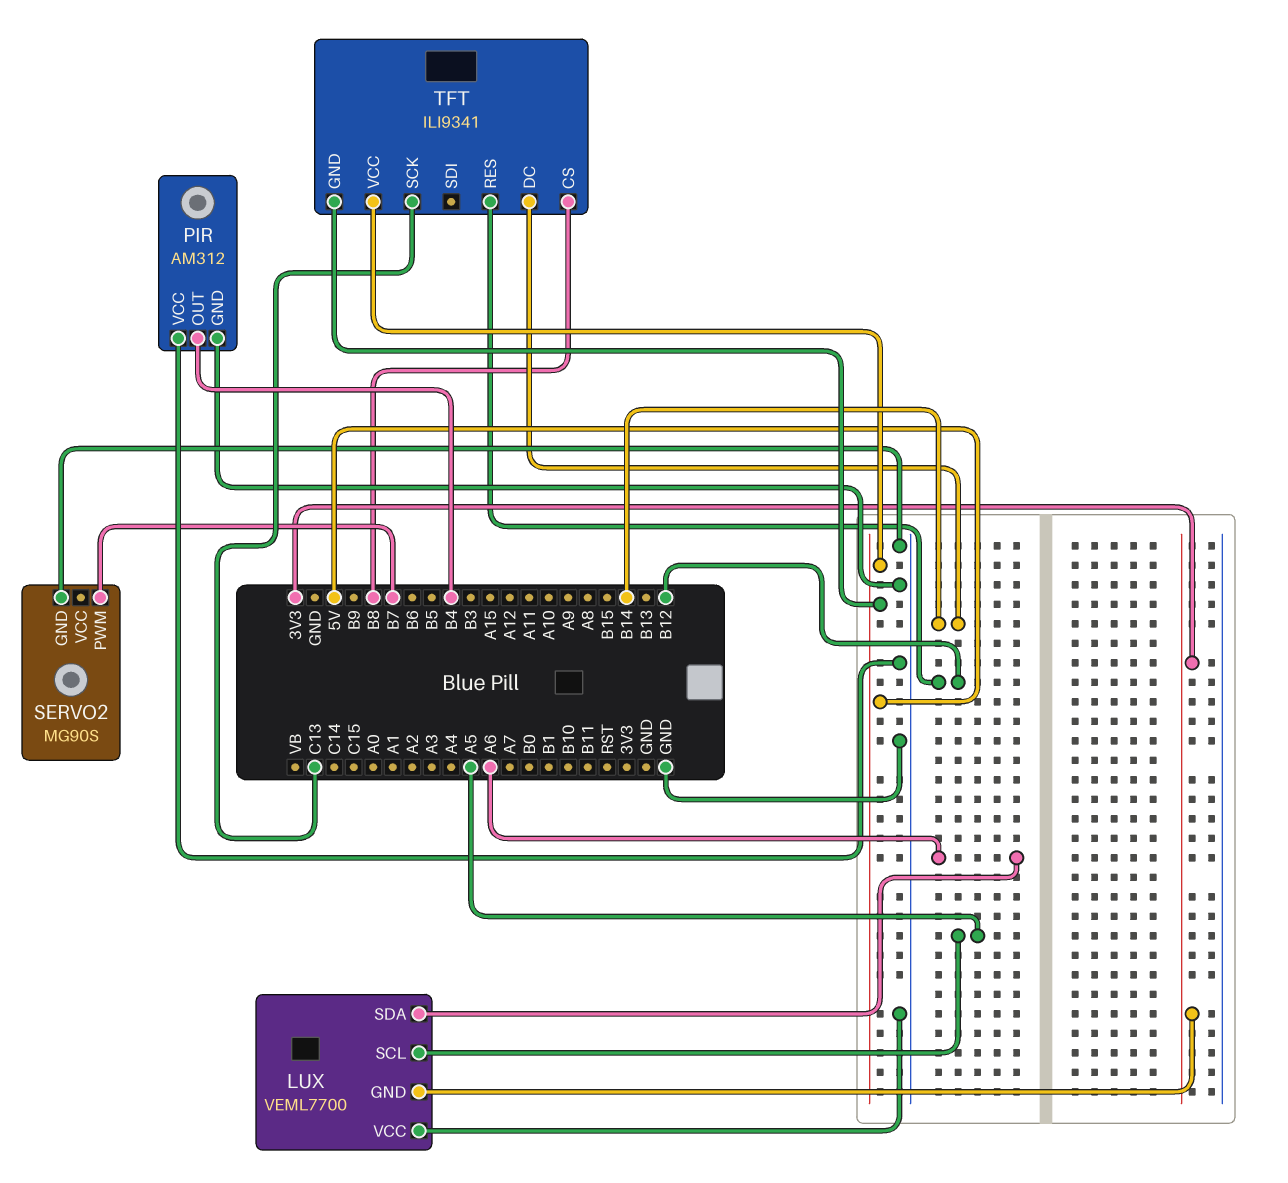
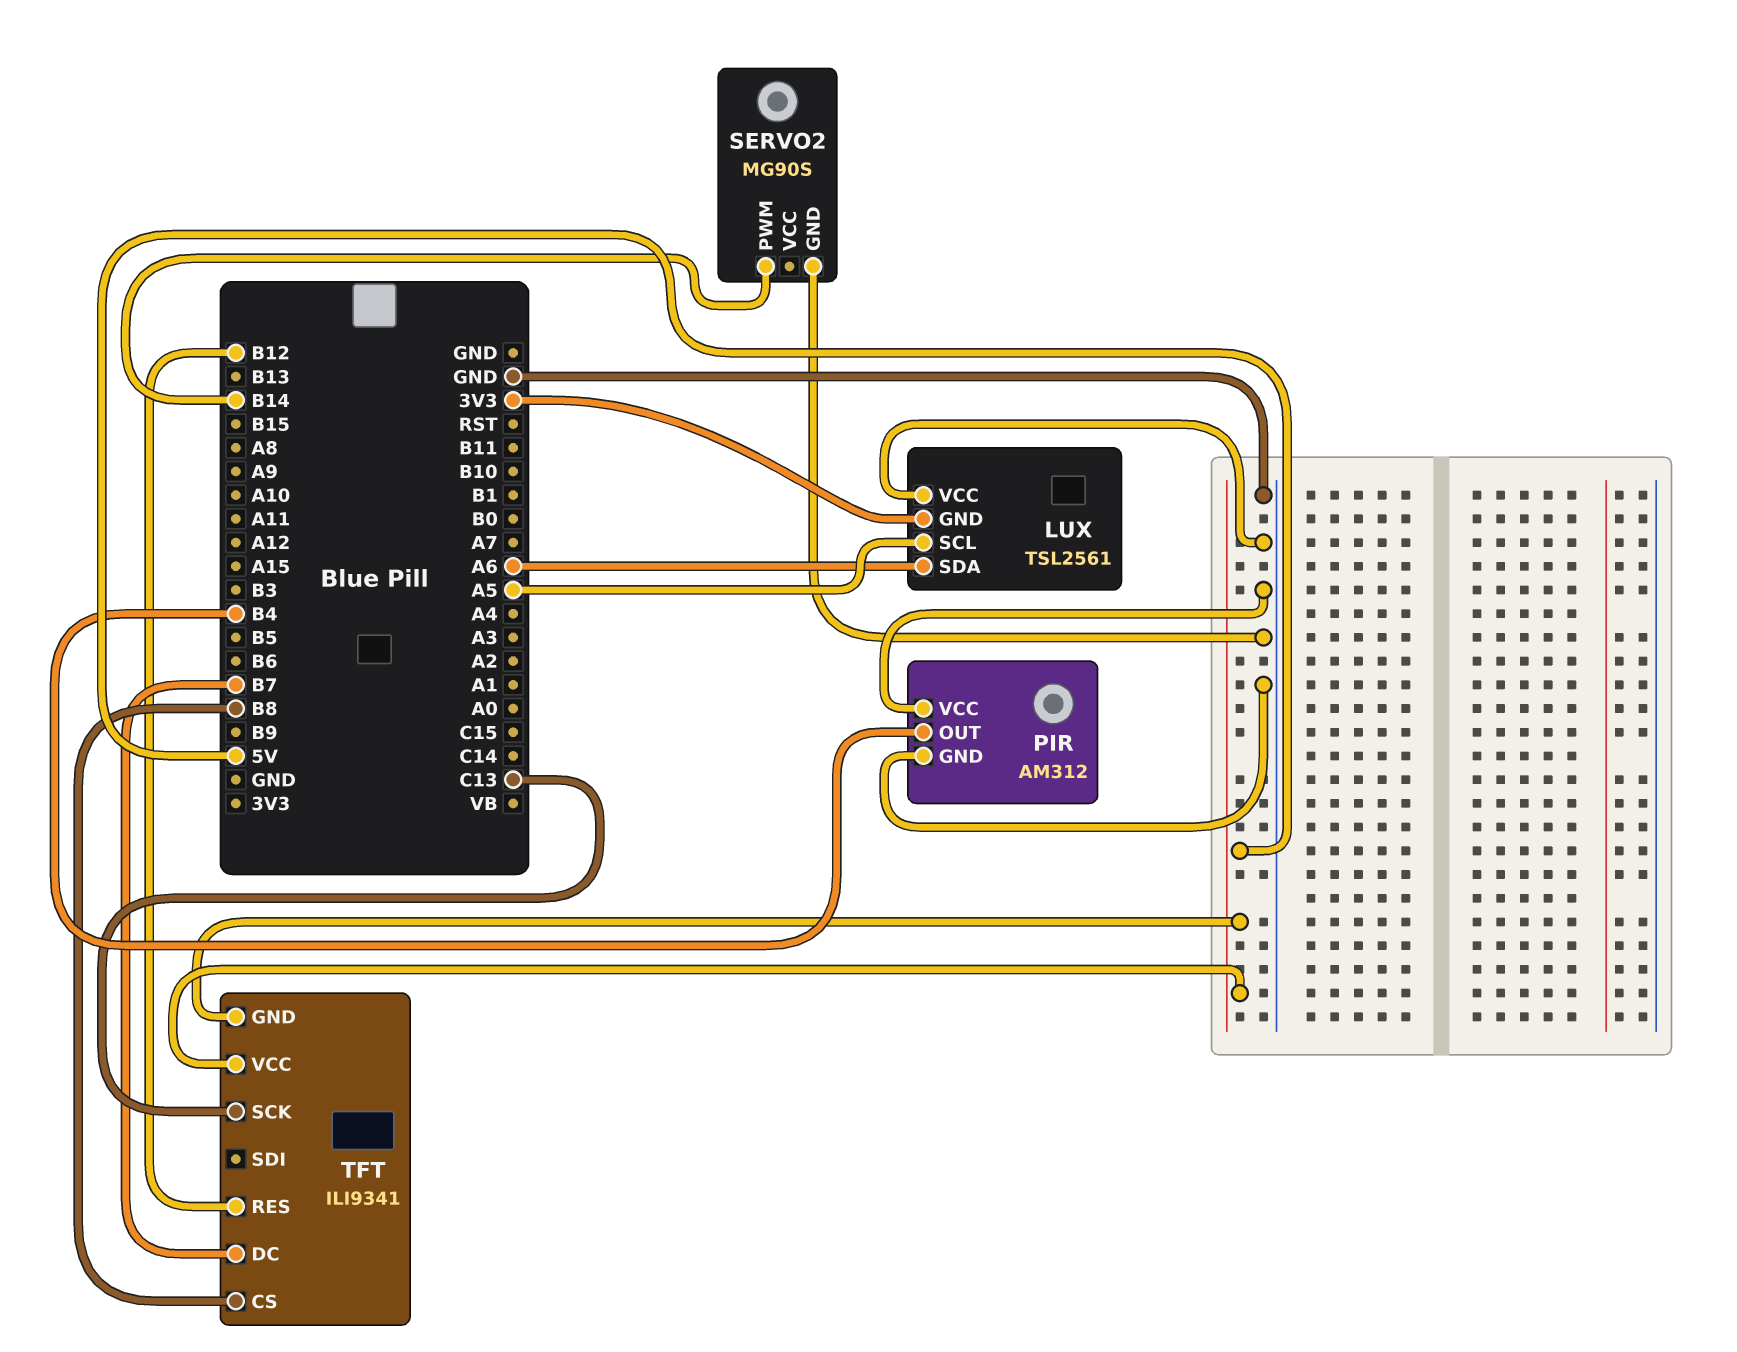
LUX: VEML7700 -> TSL2561
SERVO2 pin PWM: B7 -> B14
TFT pin DC: B14 -> B7

